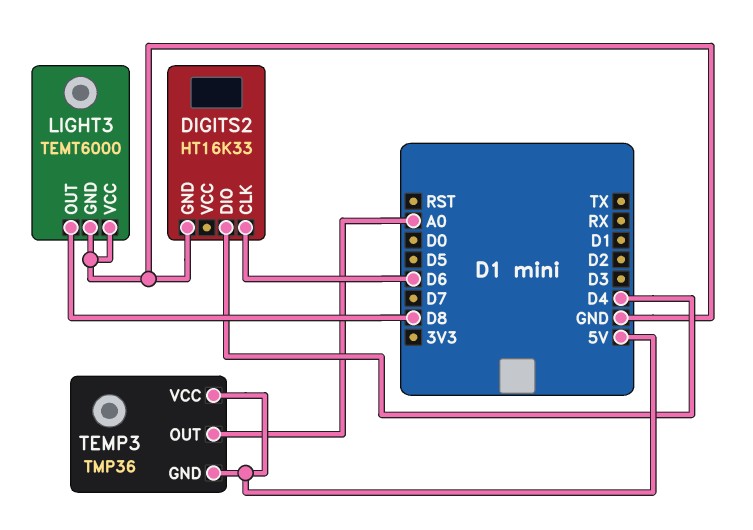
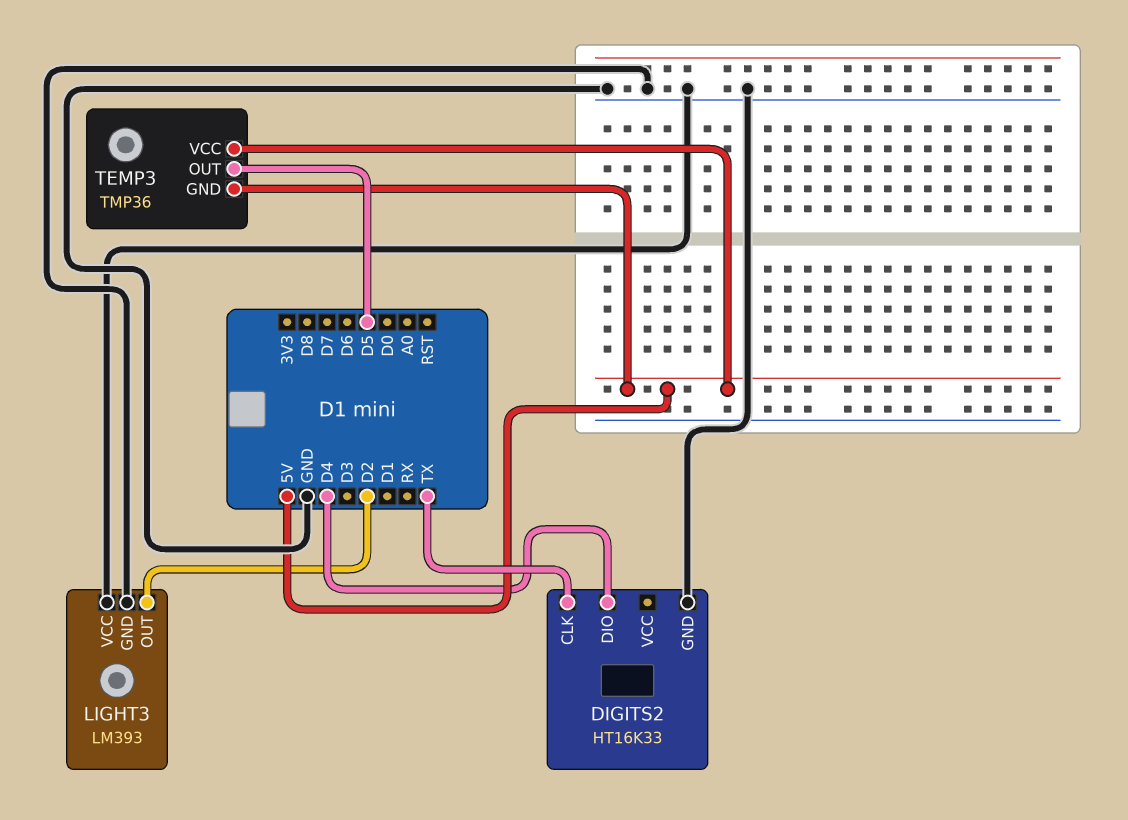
DIGITS2 pin CLK: D6 -> TX
LIGHT3: TEMT6000 -> LM393
LIGHT3 pin OUT: D8 -> D2
TEMP3 pin OUT: A0 -> D5

